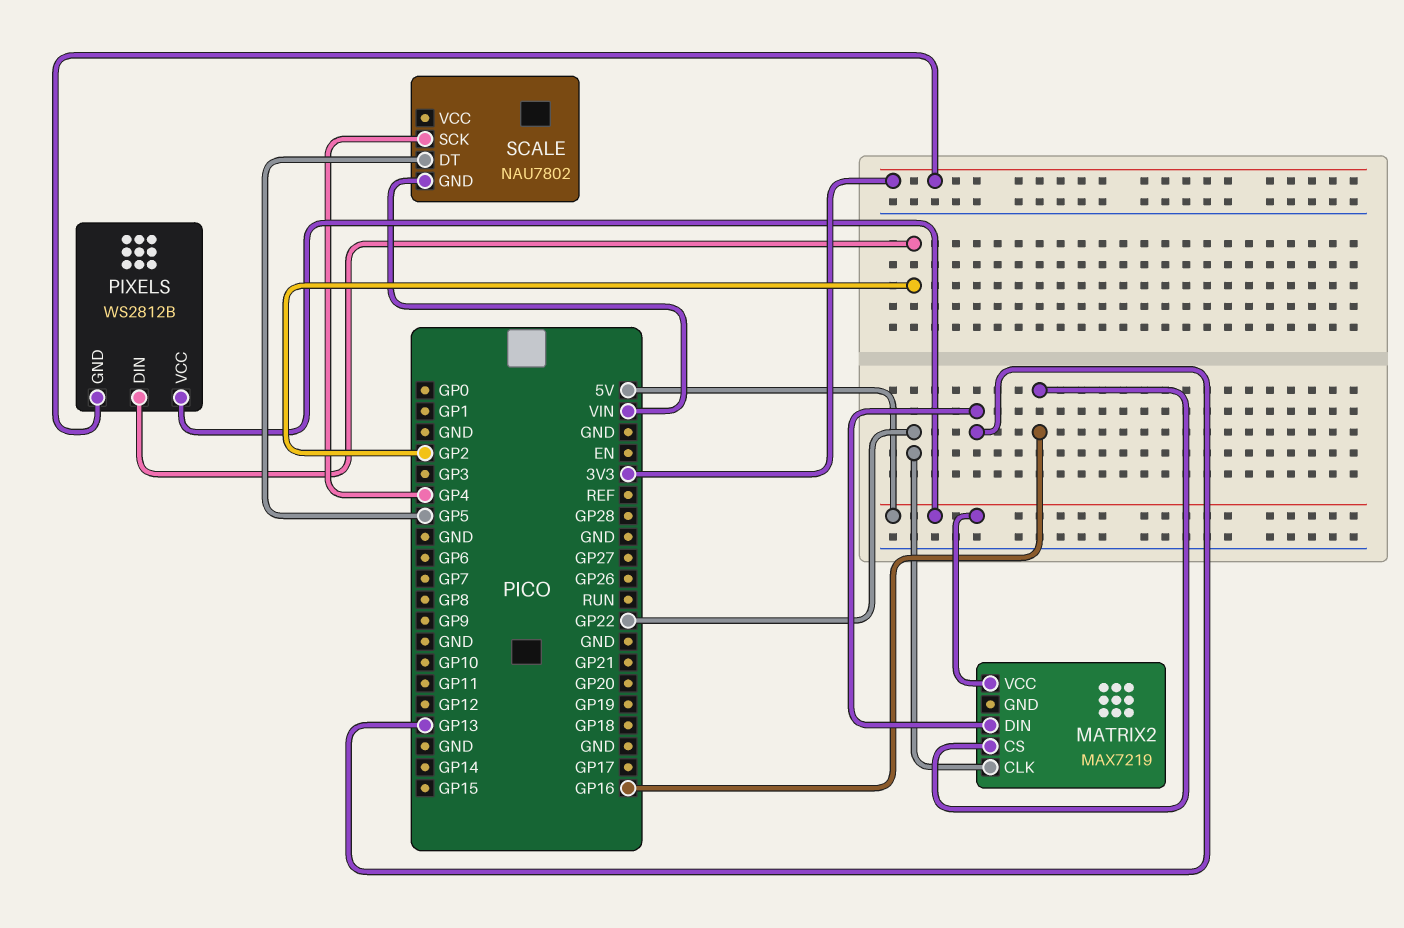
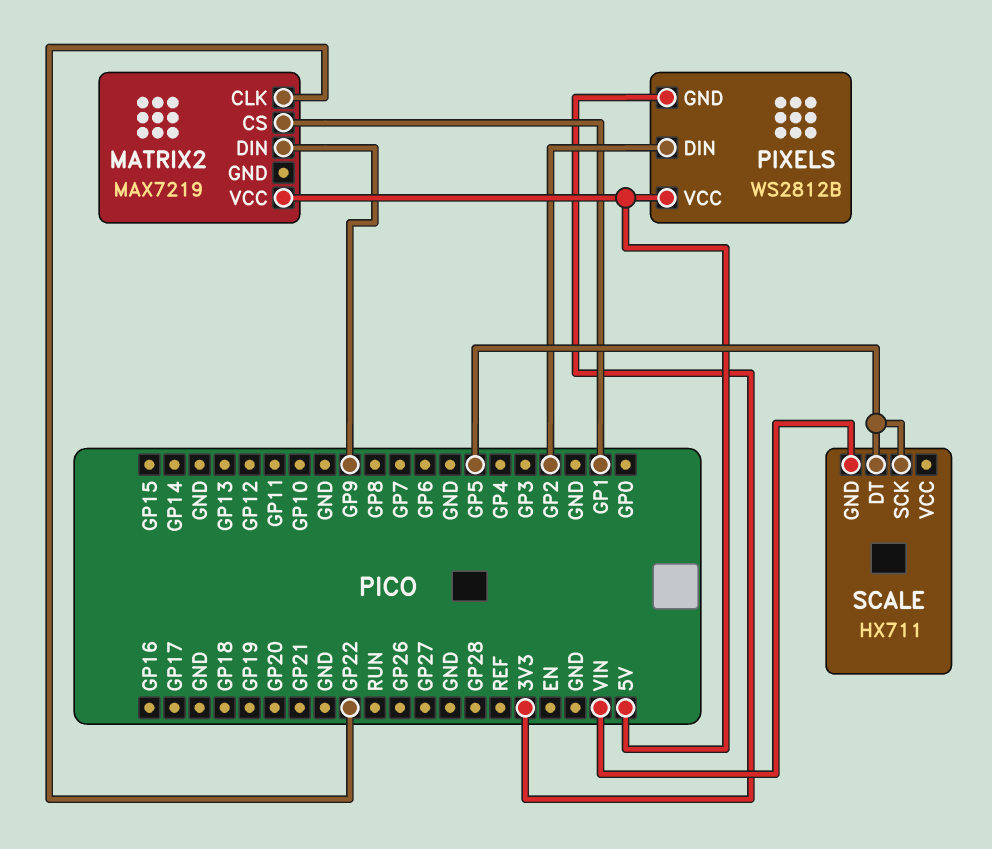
MATRIX2 pin CS: GP16 -> GP1
MATRIX2 pin DIN: GP13 -> GP9
SCALE: NAU7802 -> HX711
SCALE pin SCK: GP4 -> GP5

